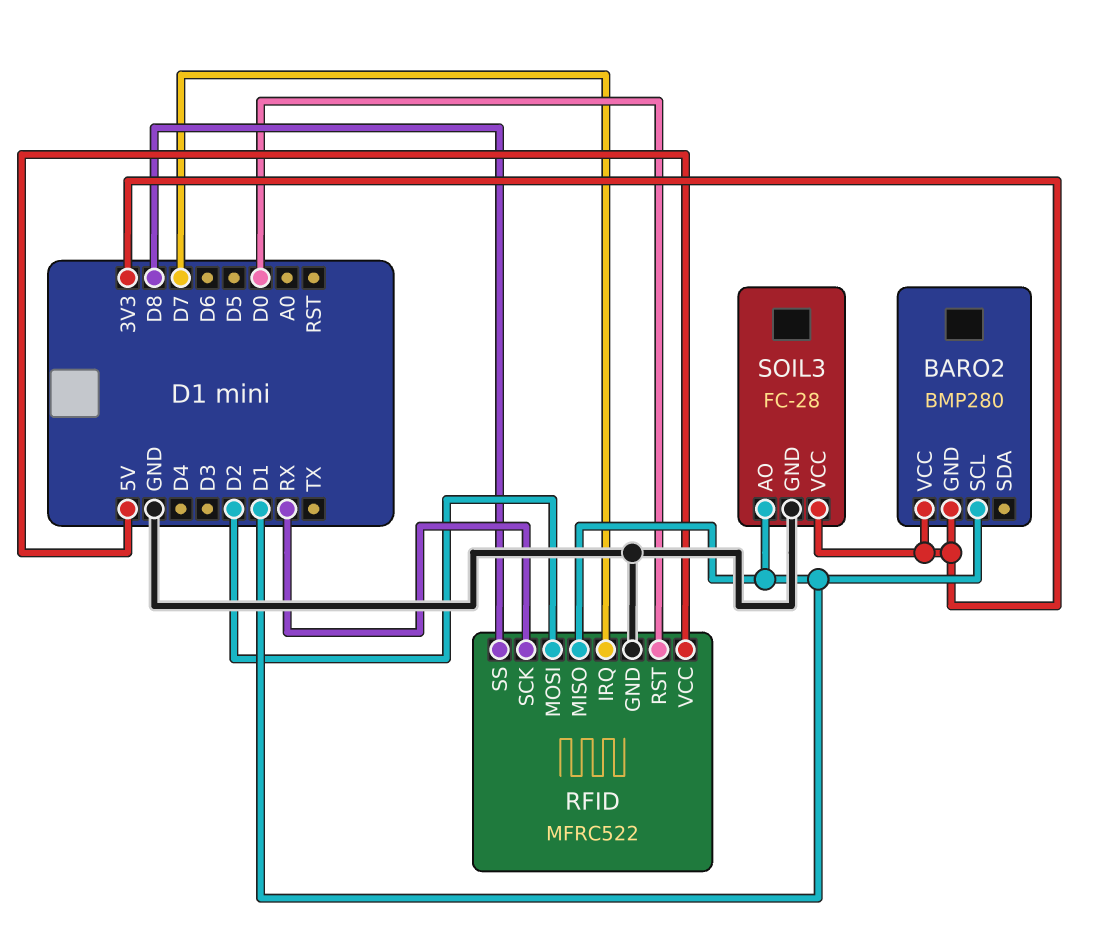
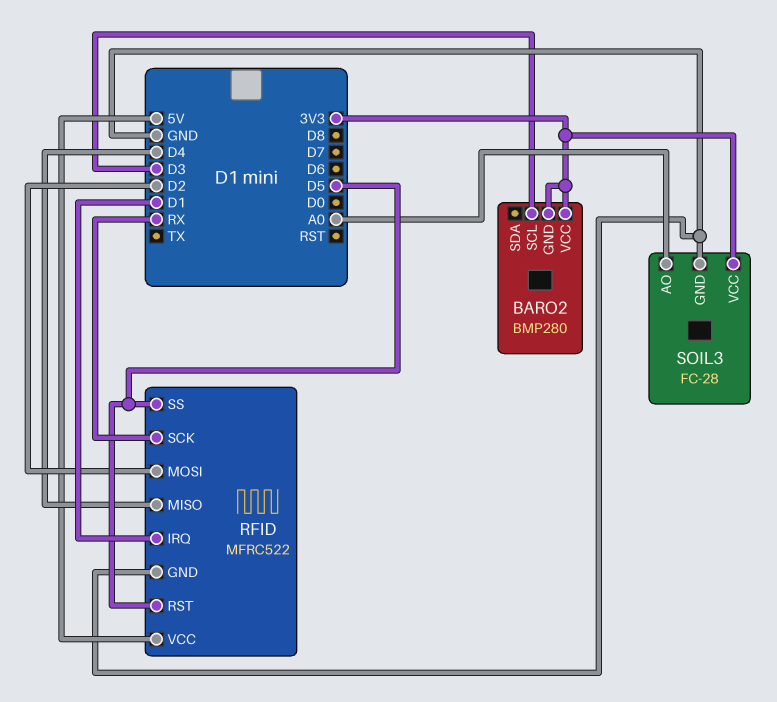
BARO2 pin SCL: D1 -> D3
RFID pin IRQ: D7 -> D1
RFID pin MISO: D1 -> D4
RFID pin RST: D0 -> D5
RFID pin SS: D8 -> D5
SOIL3 pin AO: D1 -> A0

